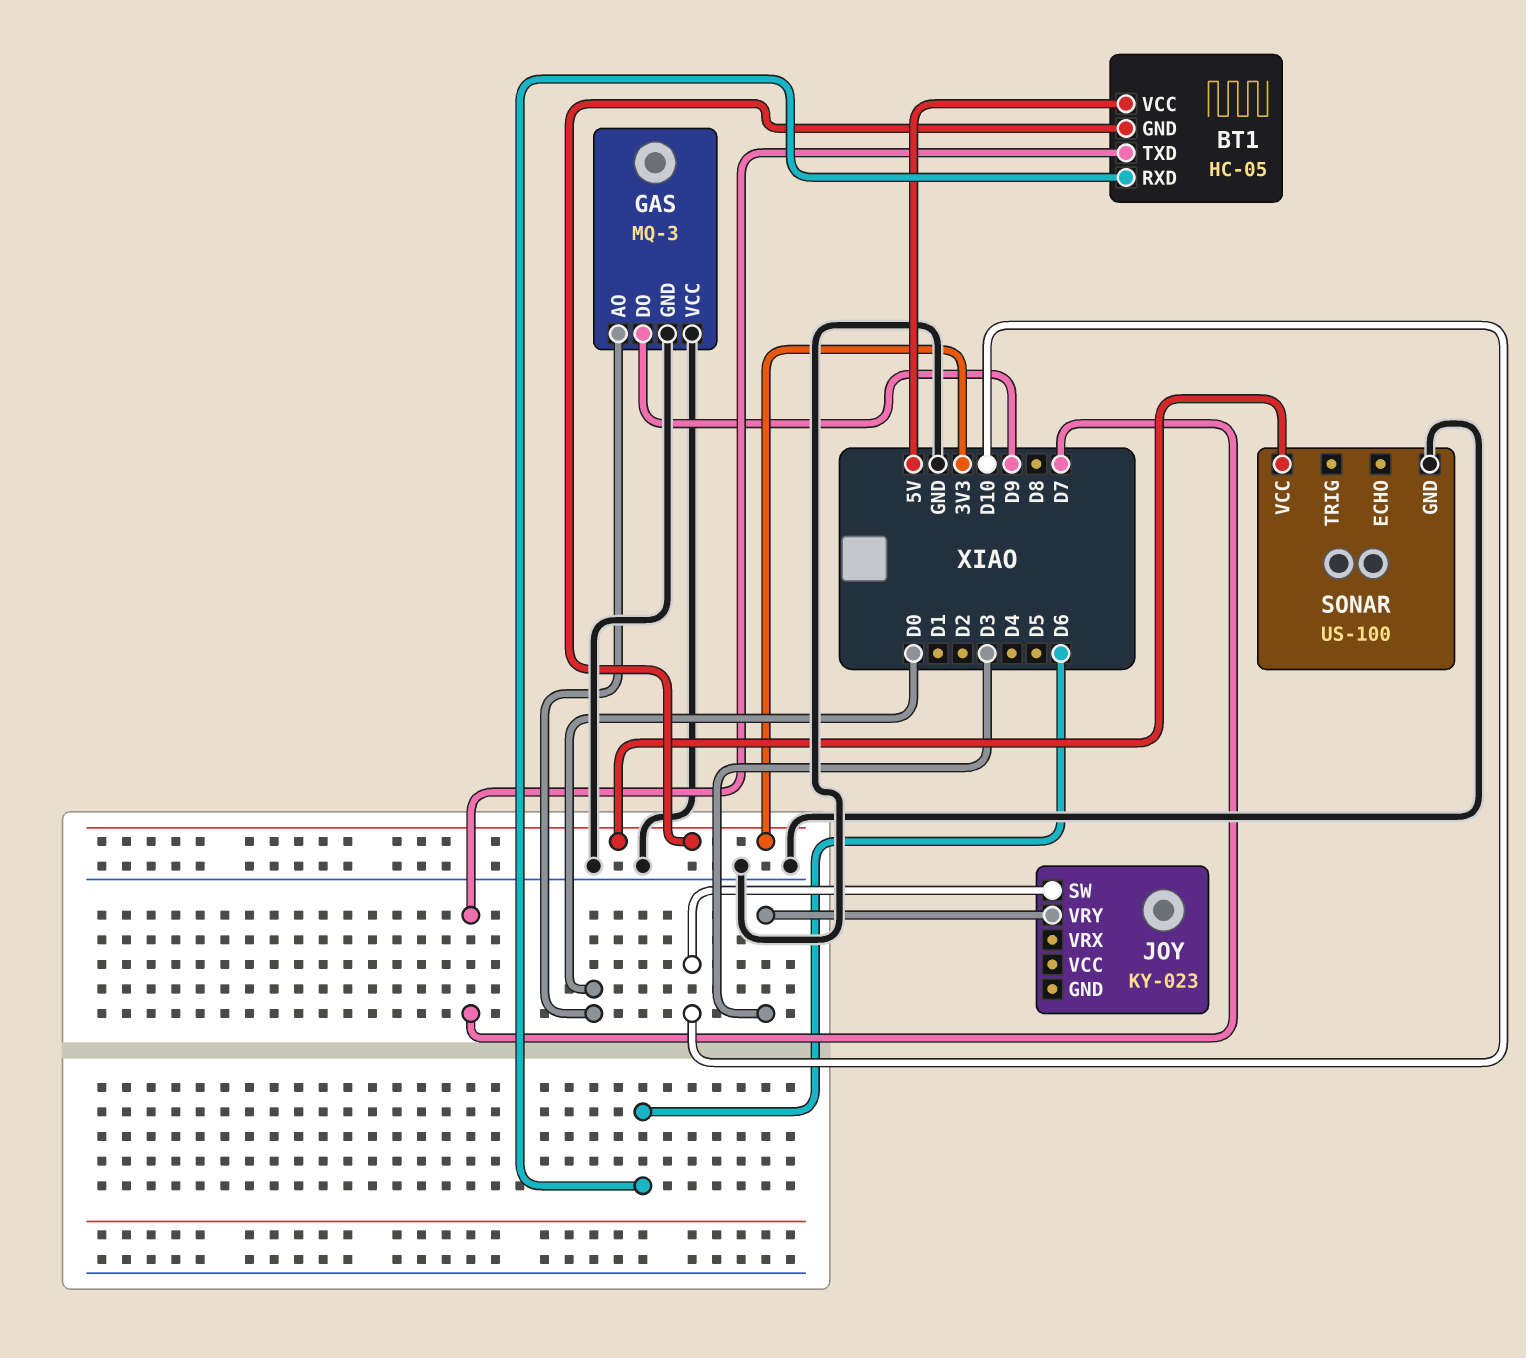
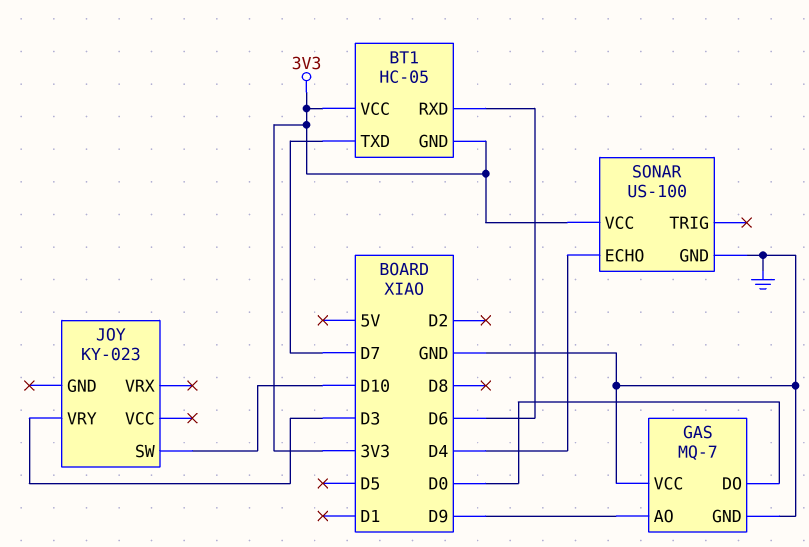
BT1 pin VCC: 5V -> 3V3
GAS: MQ-3 -> MQ-7
GAS pin AO: D0 -> D9
GAS pin DO: D9 -> D0
SONAR pin ECHO: none -> D4

